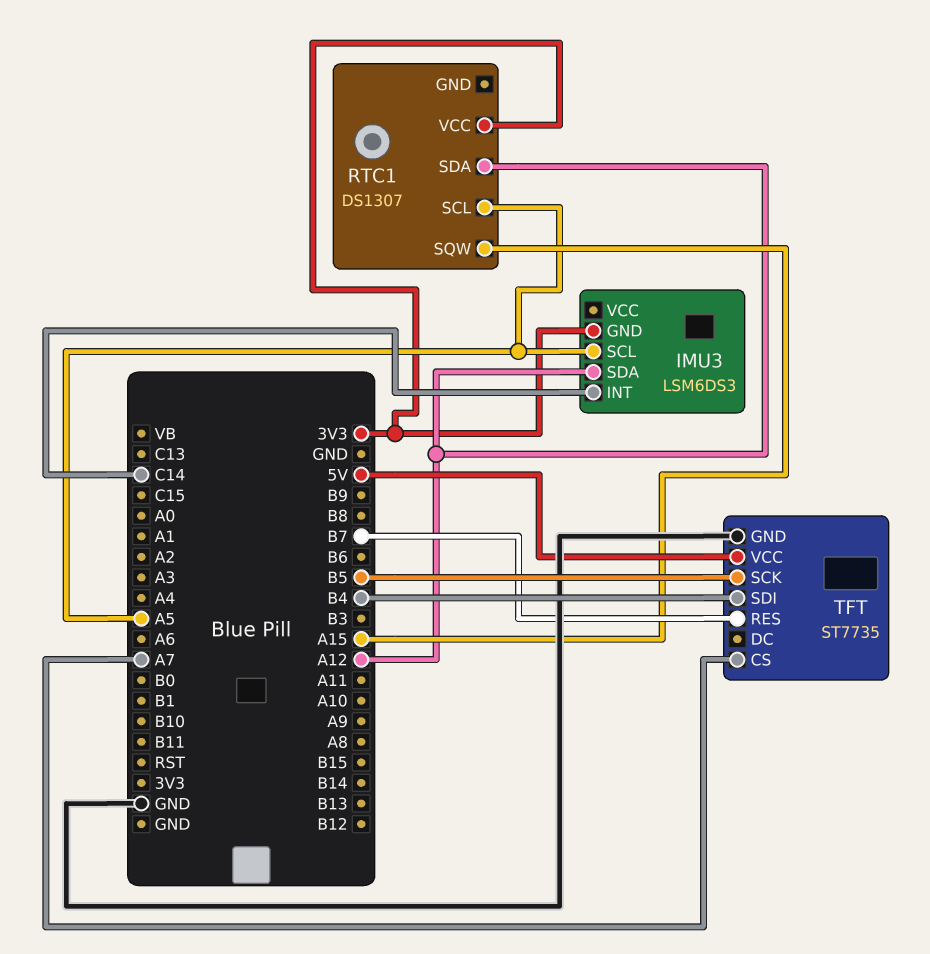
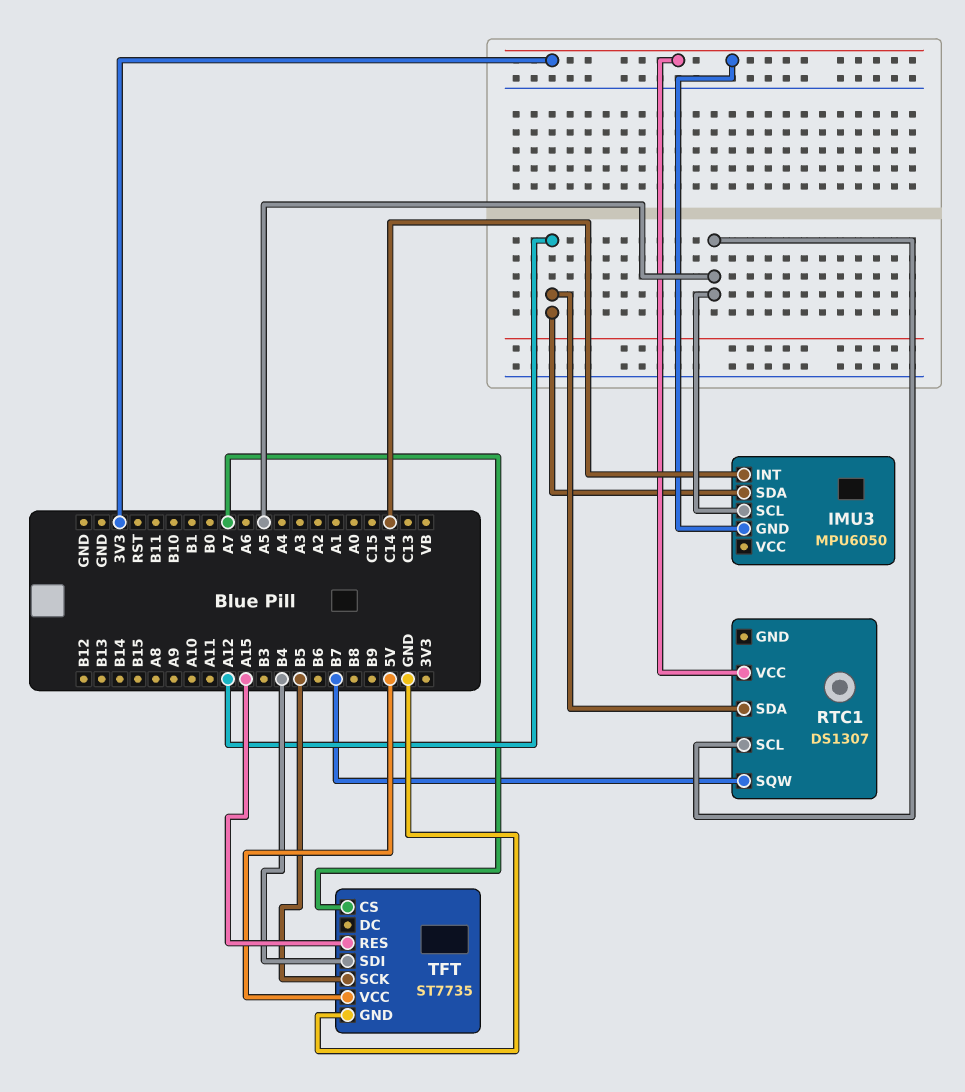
IMU3: LSM6DS3 -> MPU6050
RTC1 pin SQW: A15 -> B7
TFT pin RES: B7 -> A15

